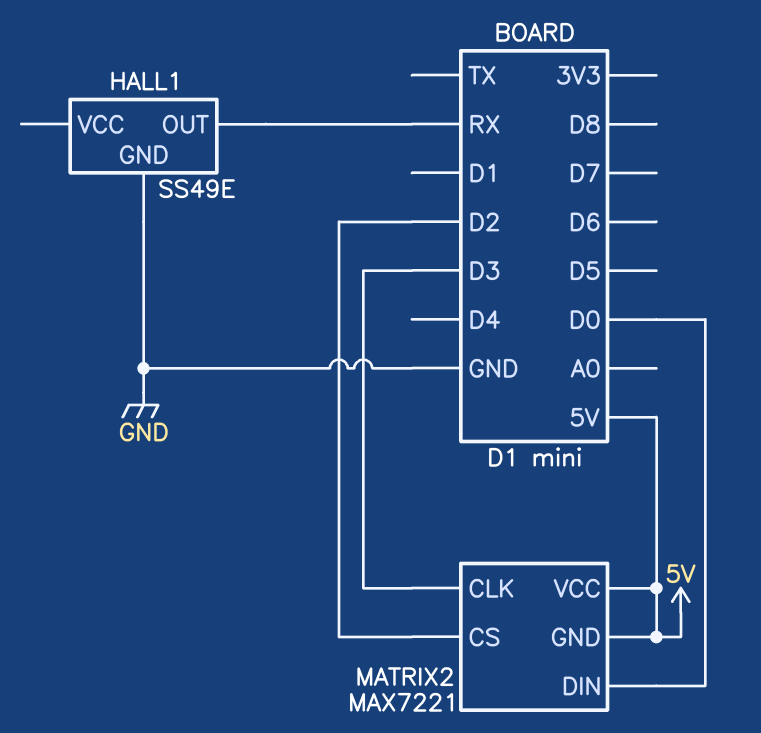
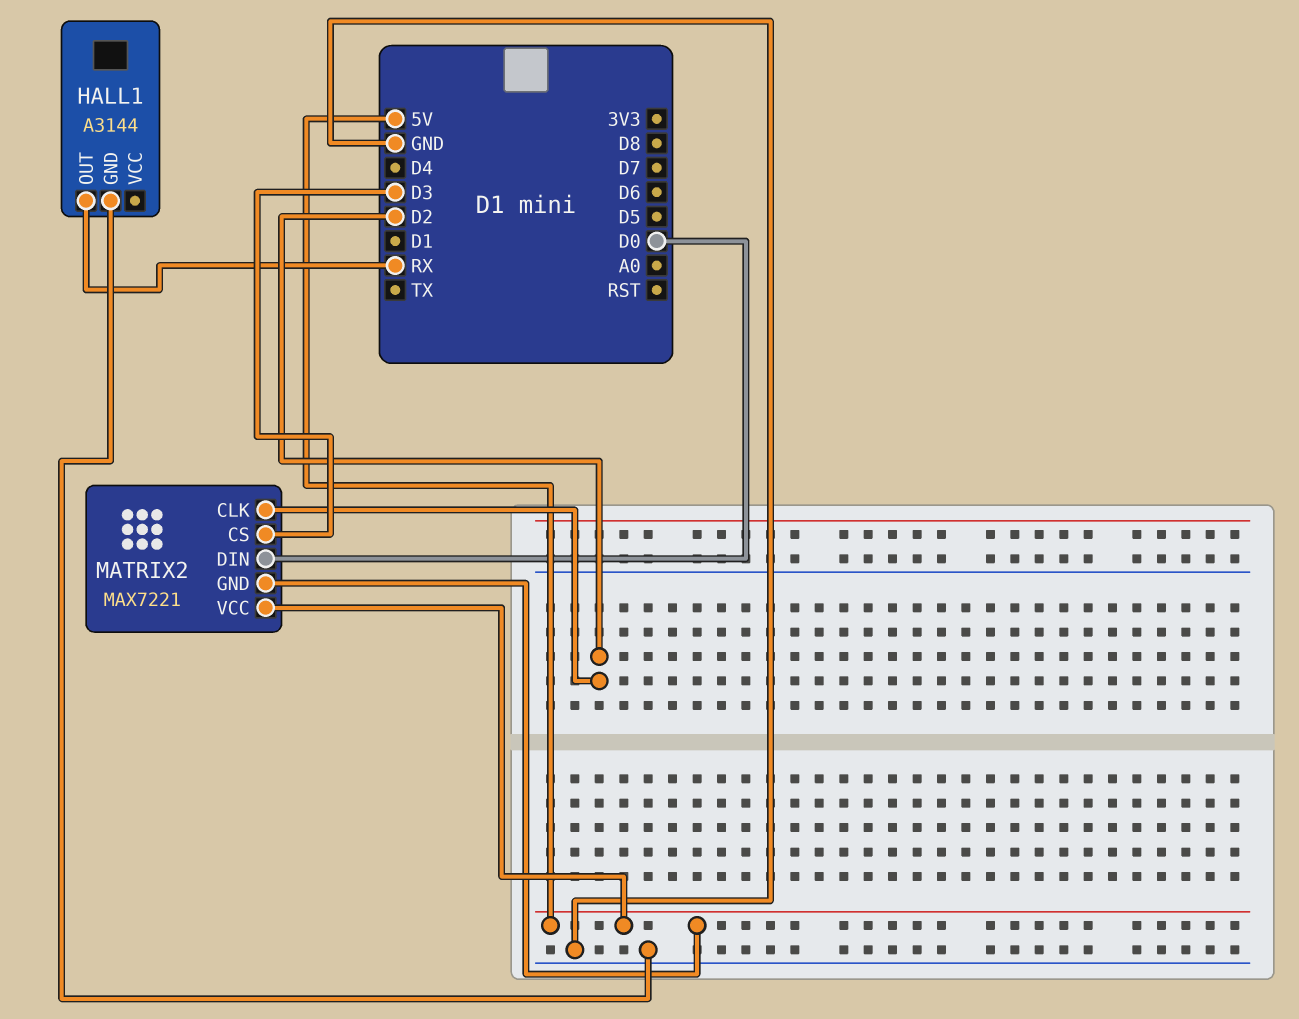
HALL1: SS49E -> A3144
MATRIX2 pin CLK: D3 -> D2
MATRIX2 pin CS: D2 -> D3

